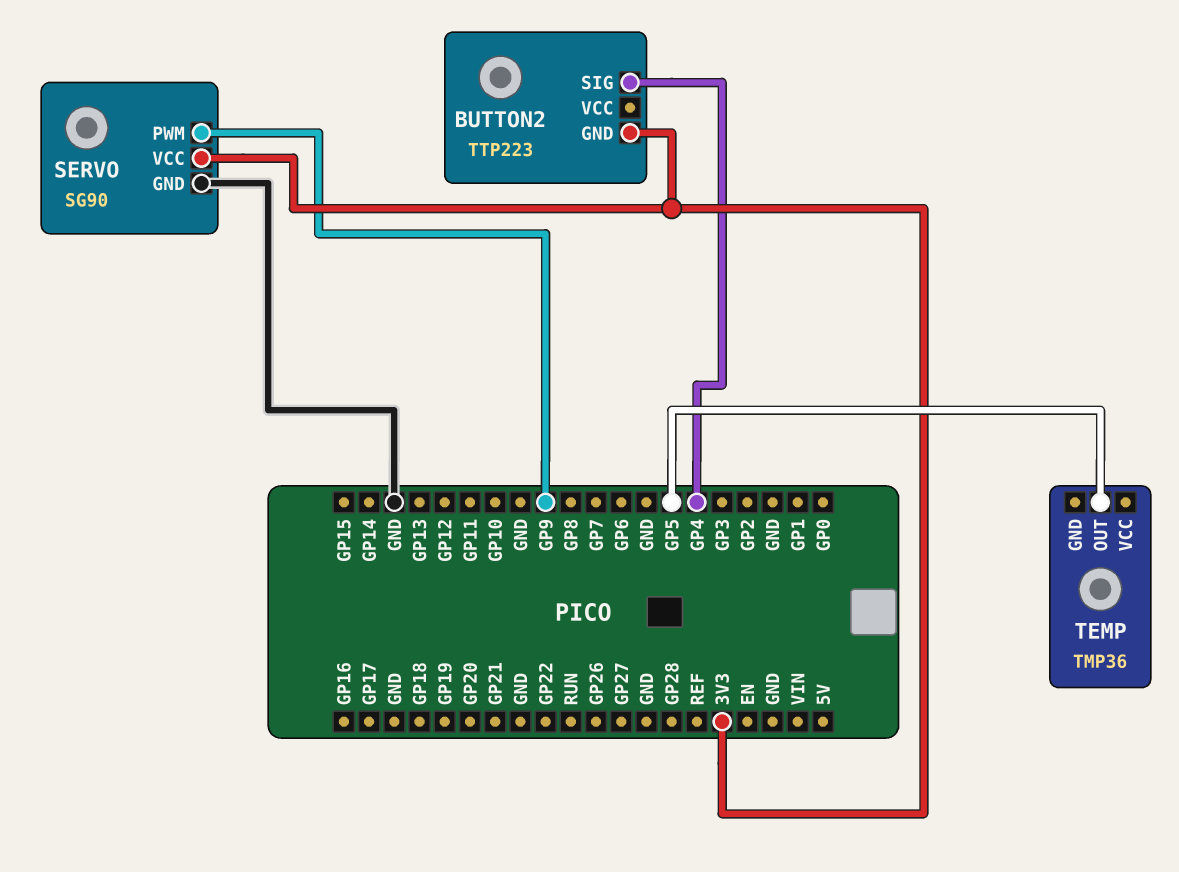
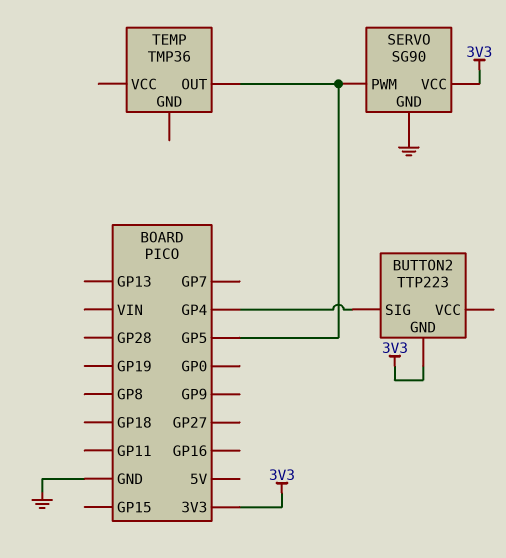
SERVO pin PWM: GP9 -> GP5

